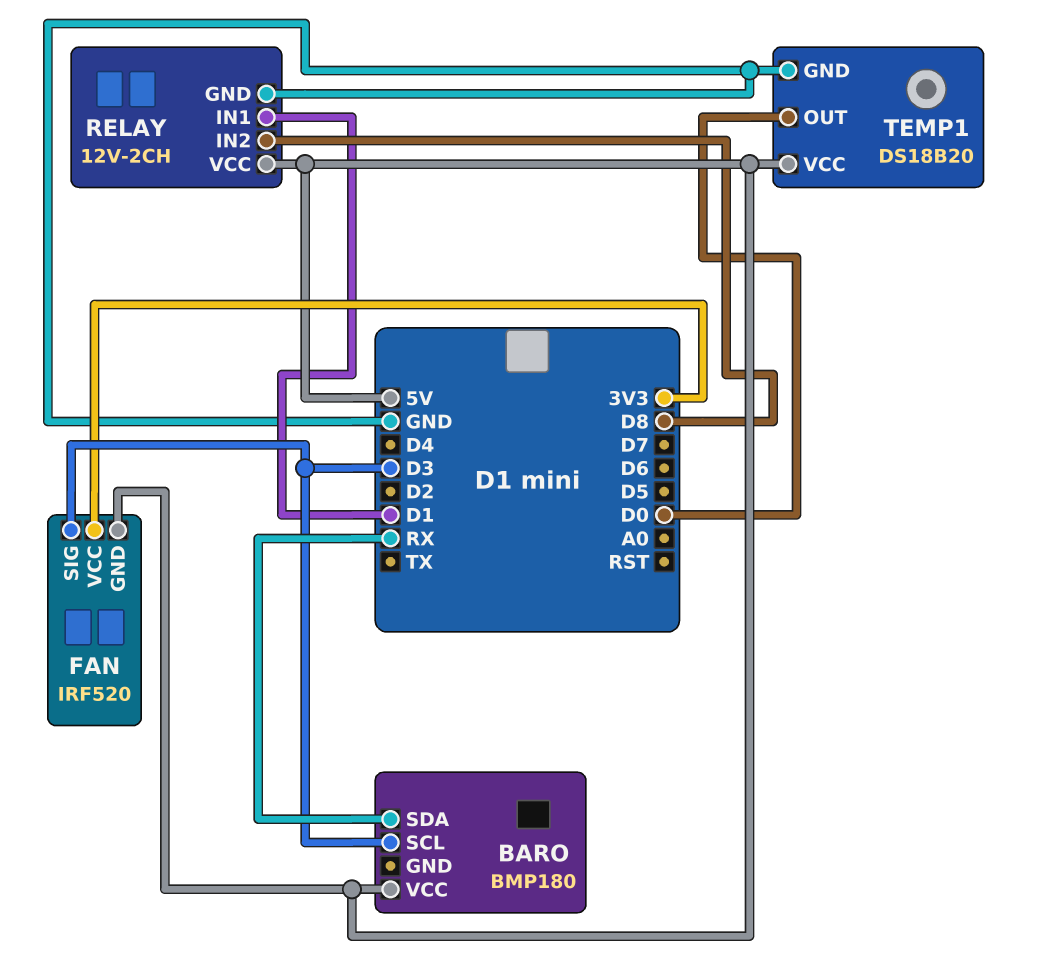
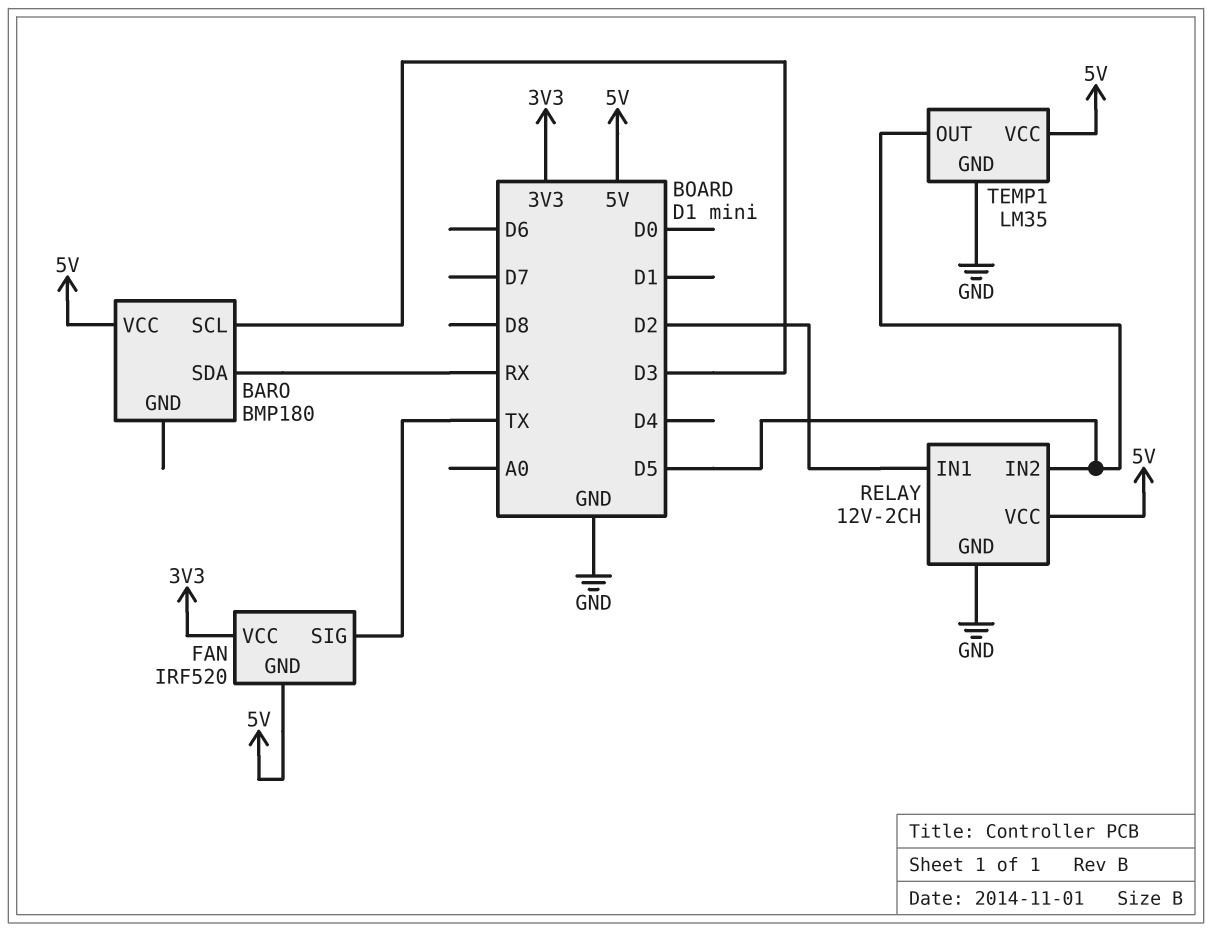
FAN pin SIG: D3 -> TX
RELAY pin IN1: D1 -> D2
RELAY pin IN2: D8 -> D5
TEMP1: DS18B20 -> LM35
TEMP1 pin OUT: D0 -> D5

